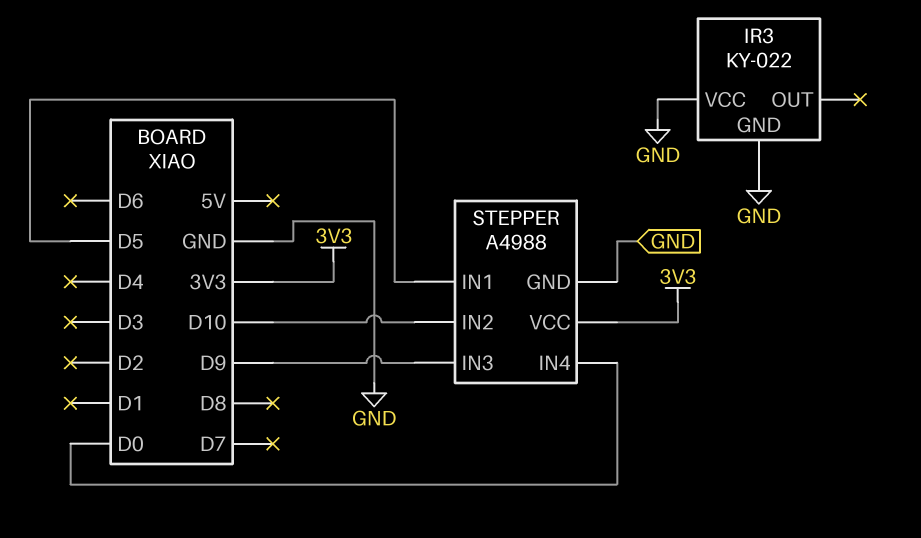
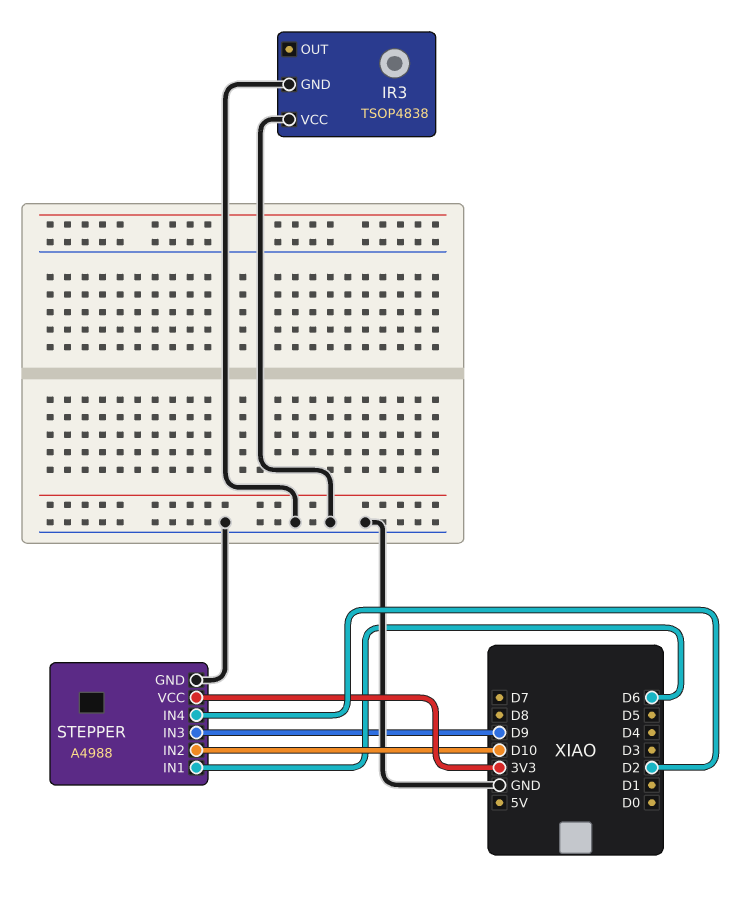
IR3: KY-022 -> TSOP4838
STEPPER pin IN1: D5 -> D6
STEPPER pin IN4: D0 -> D2

